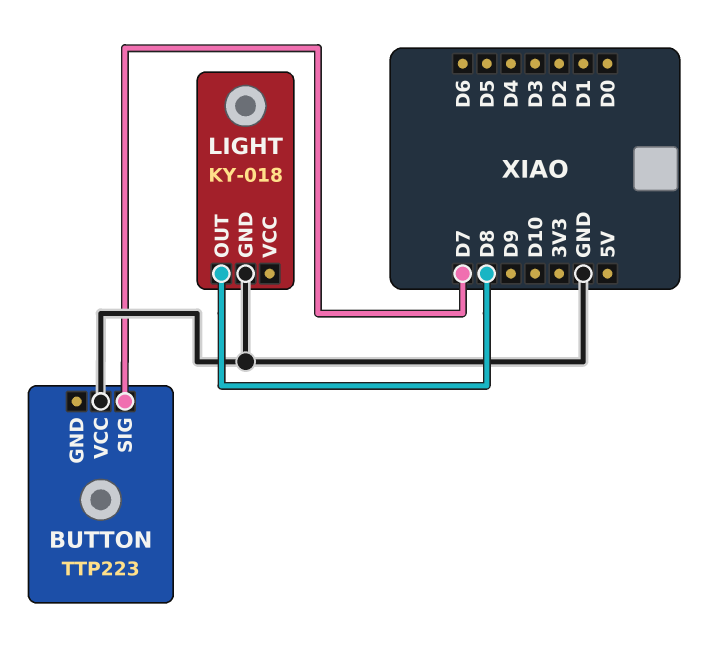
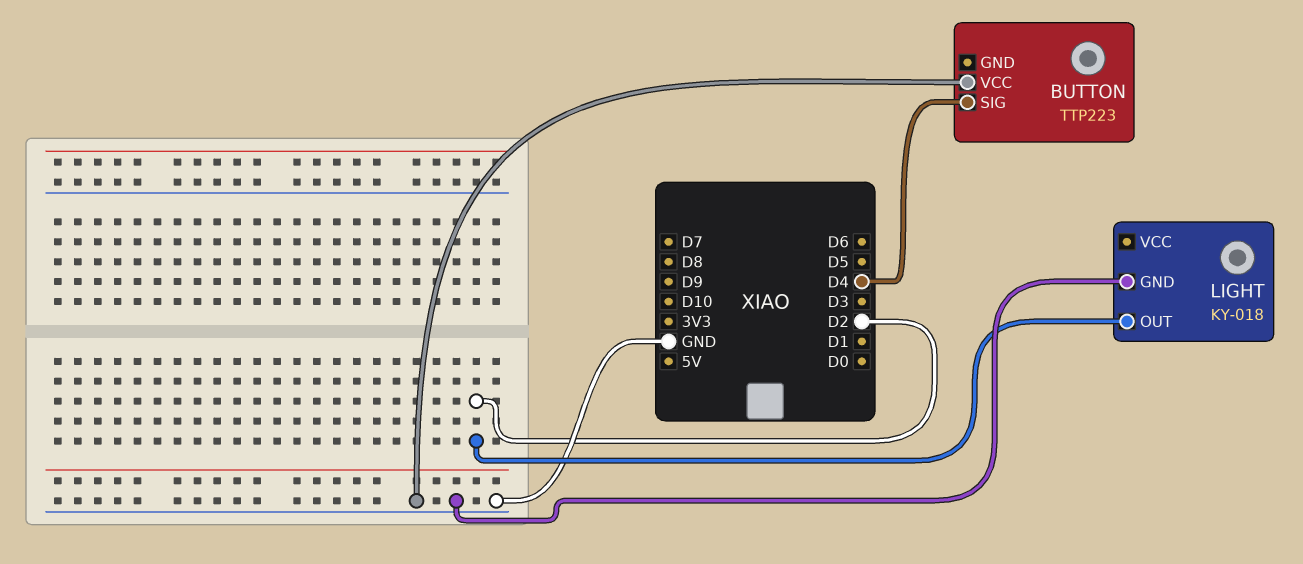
BUTTON pin SIG: D7 -> D4
LIGHT pin OUT: D8 -> D2

